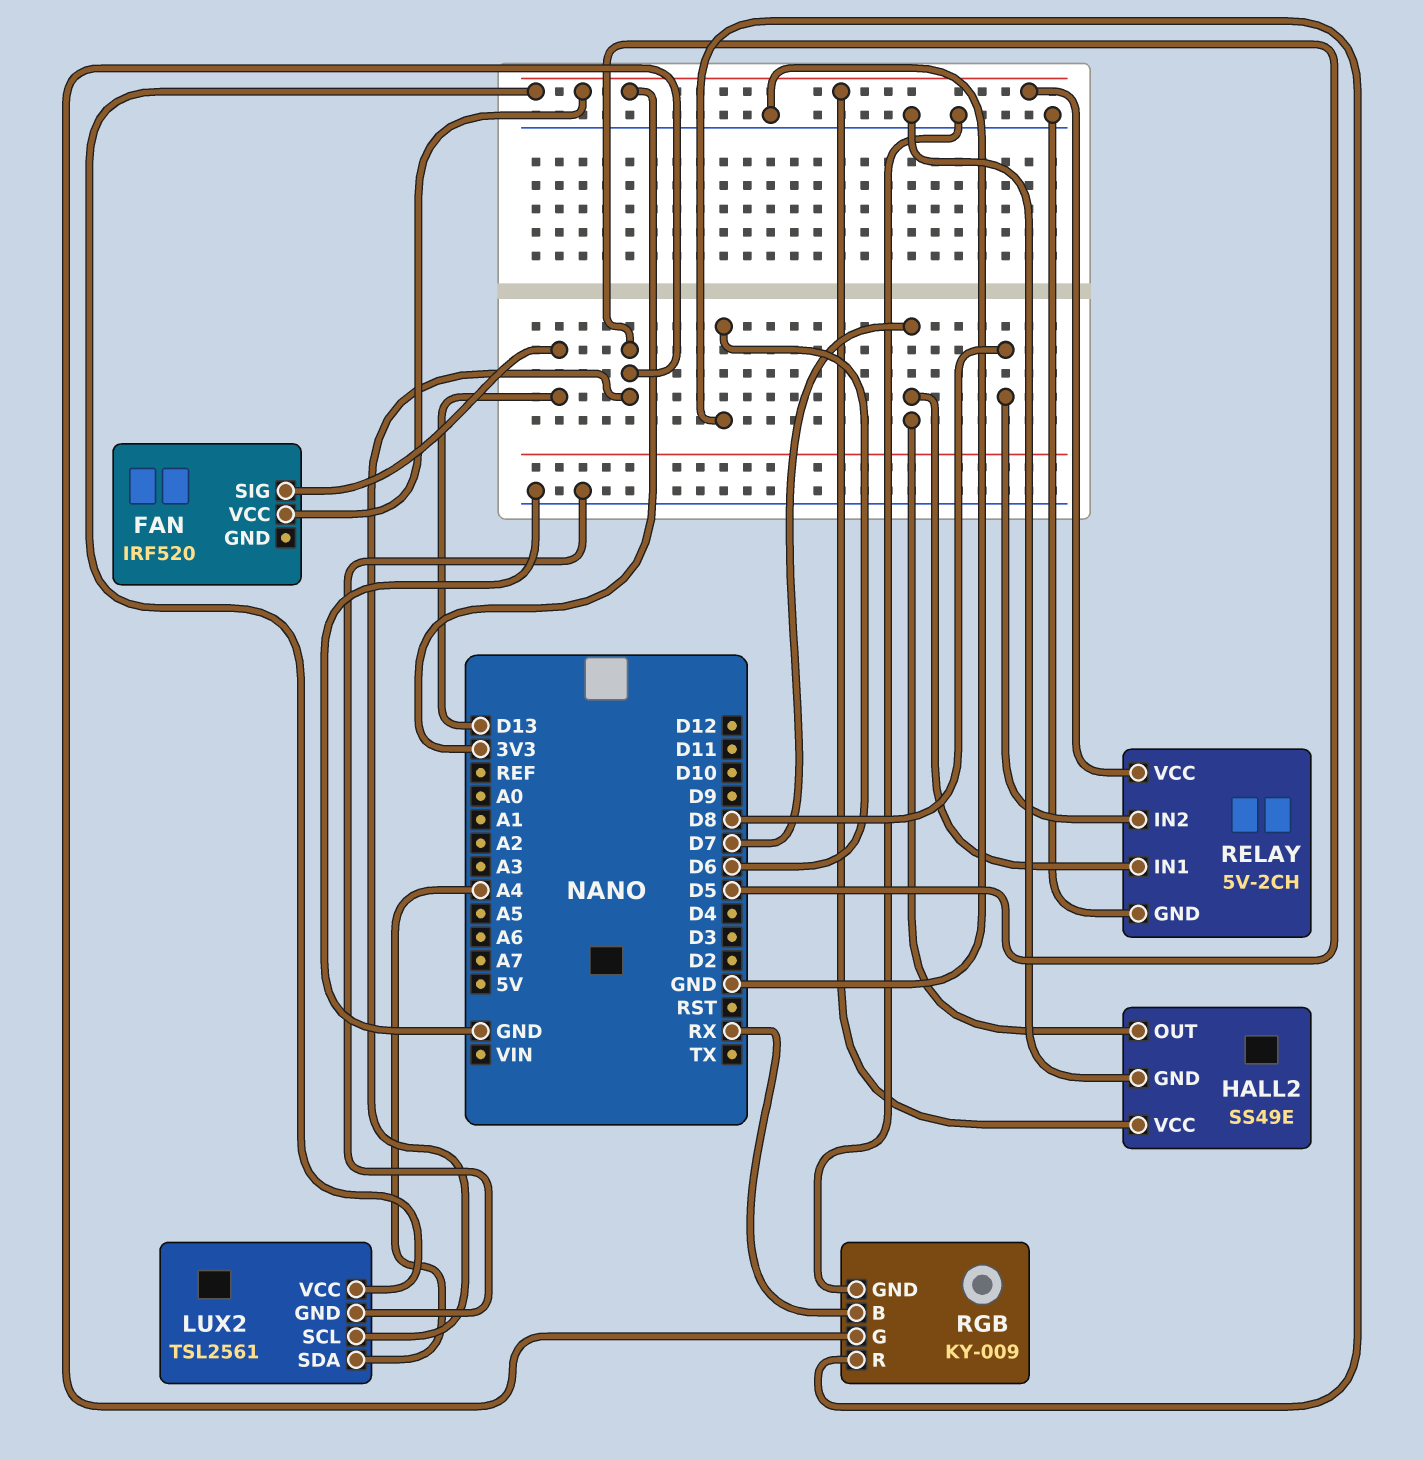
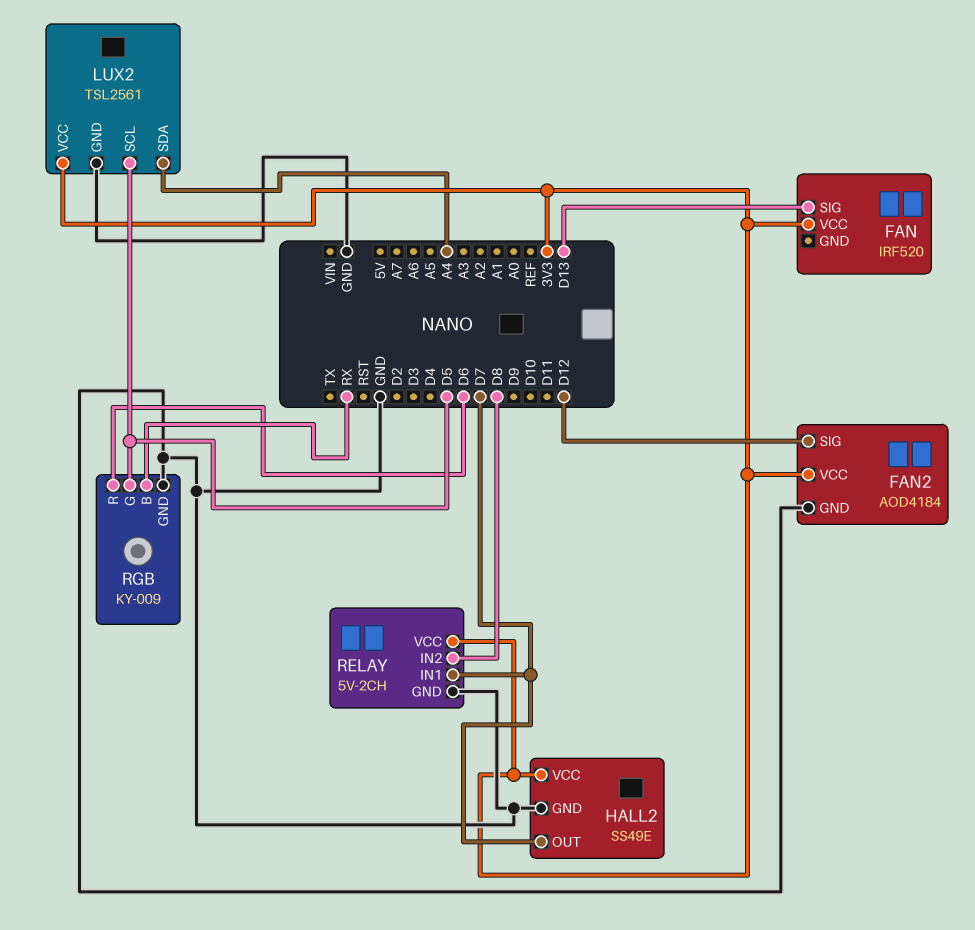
FAN2: none -> AOD4184
FAN2 pin GND: none -> GND
FAN2 pin SIG: none -> D12
FAN2 pin VCC: none -> 3V3

